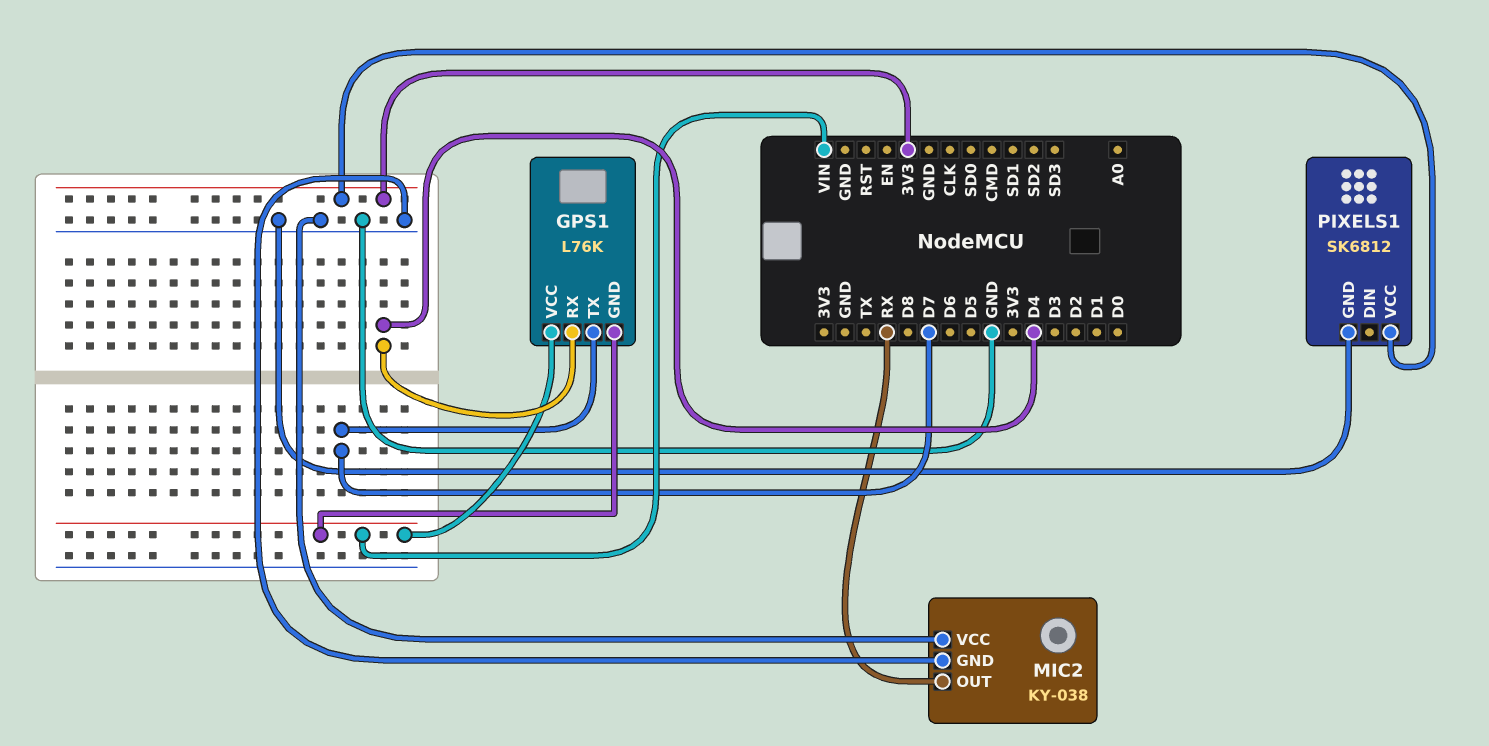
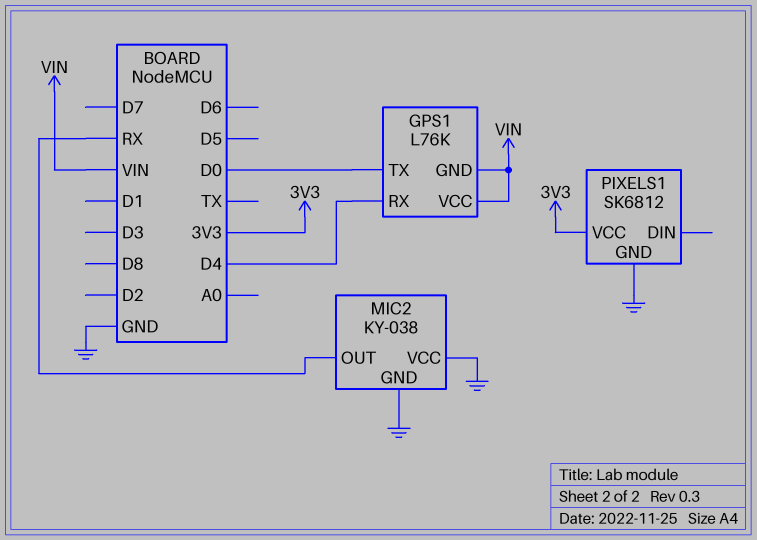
GPS1 pin TX: D7 -> D0

